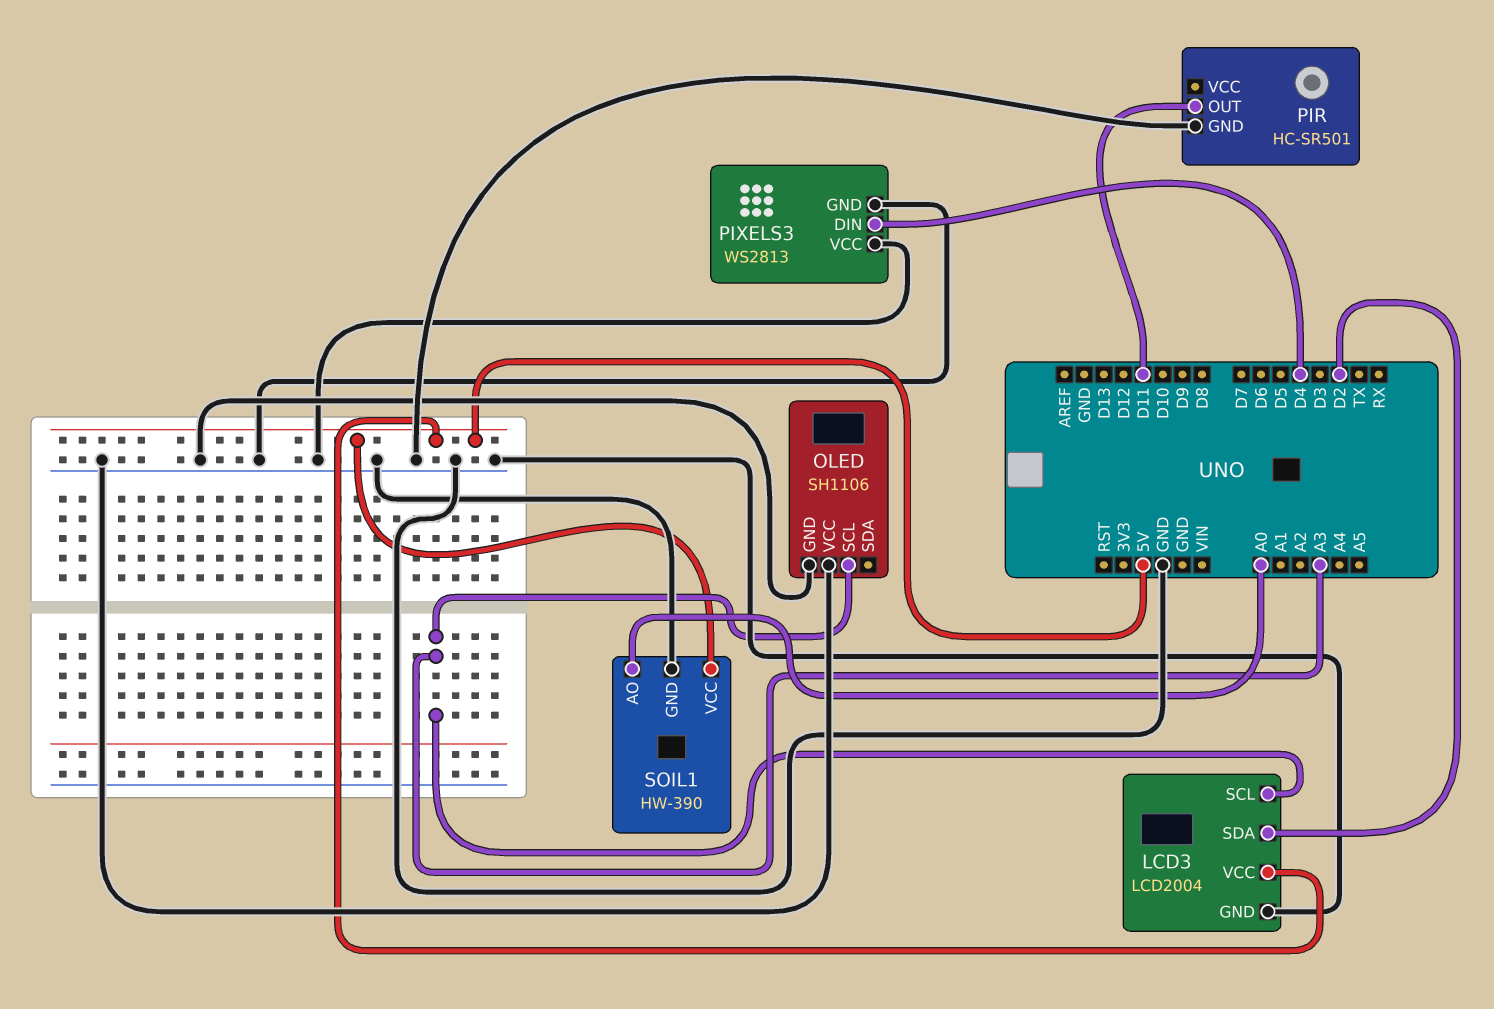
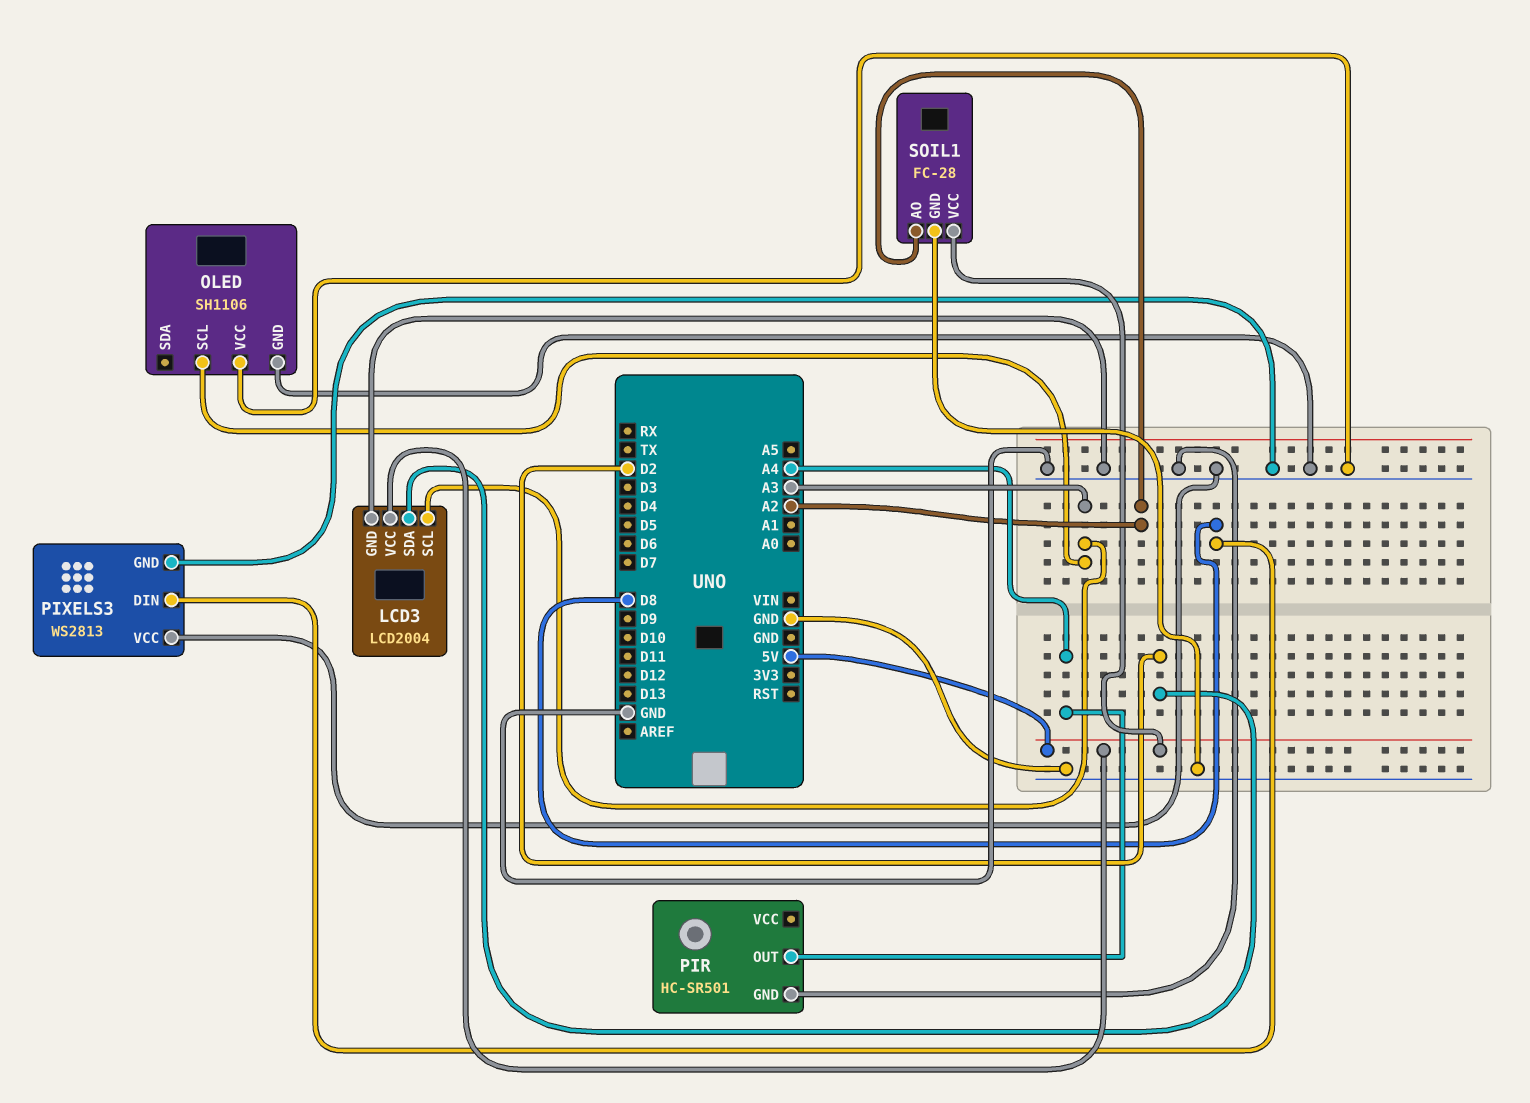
PIR pin OUT: D11 -> A4
PIXELS3 pin DIN: D4 -> D8
SOIL1: HW-390 -> FC-28
SOIL1 pin AO: A0 -> A2

